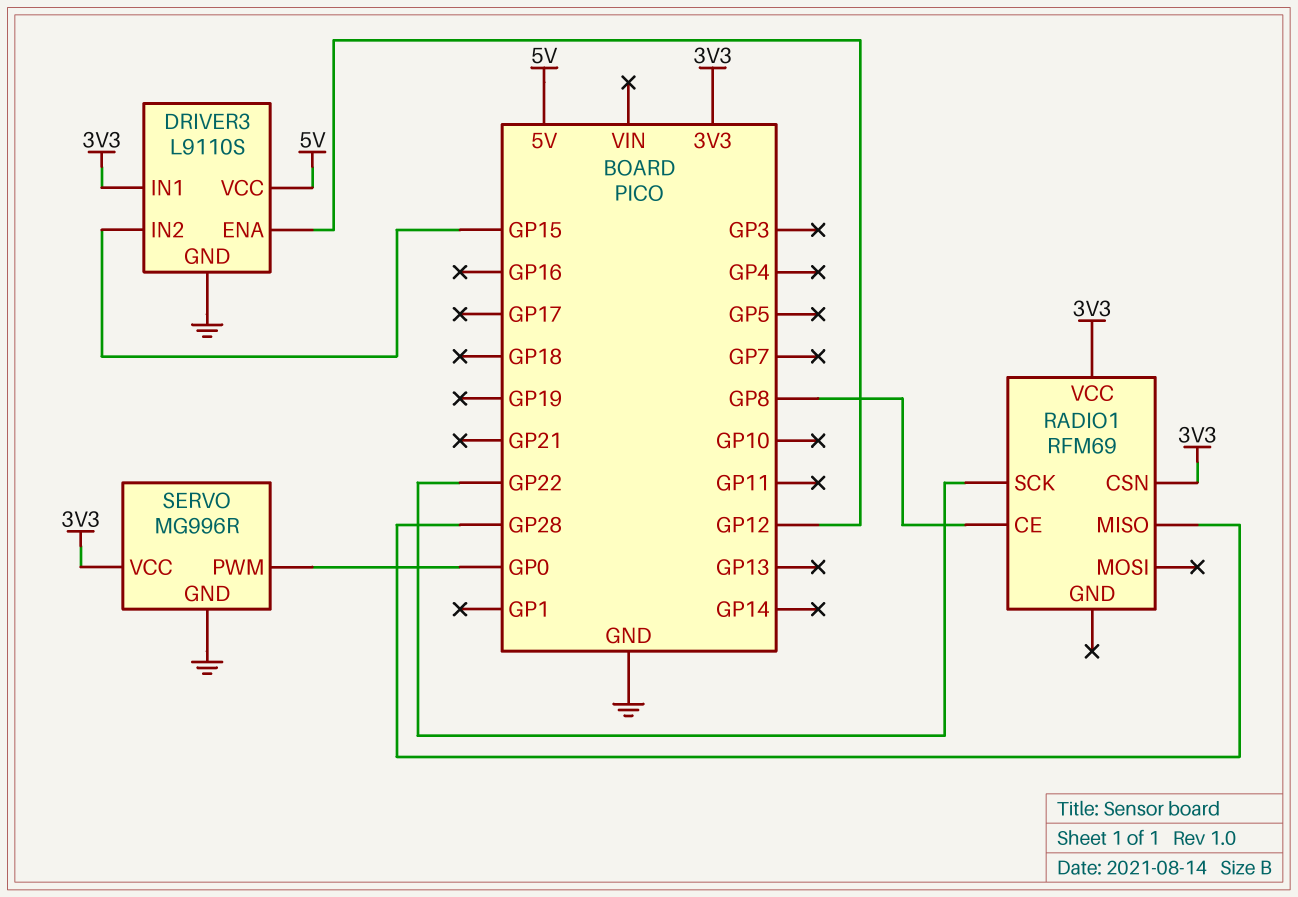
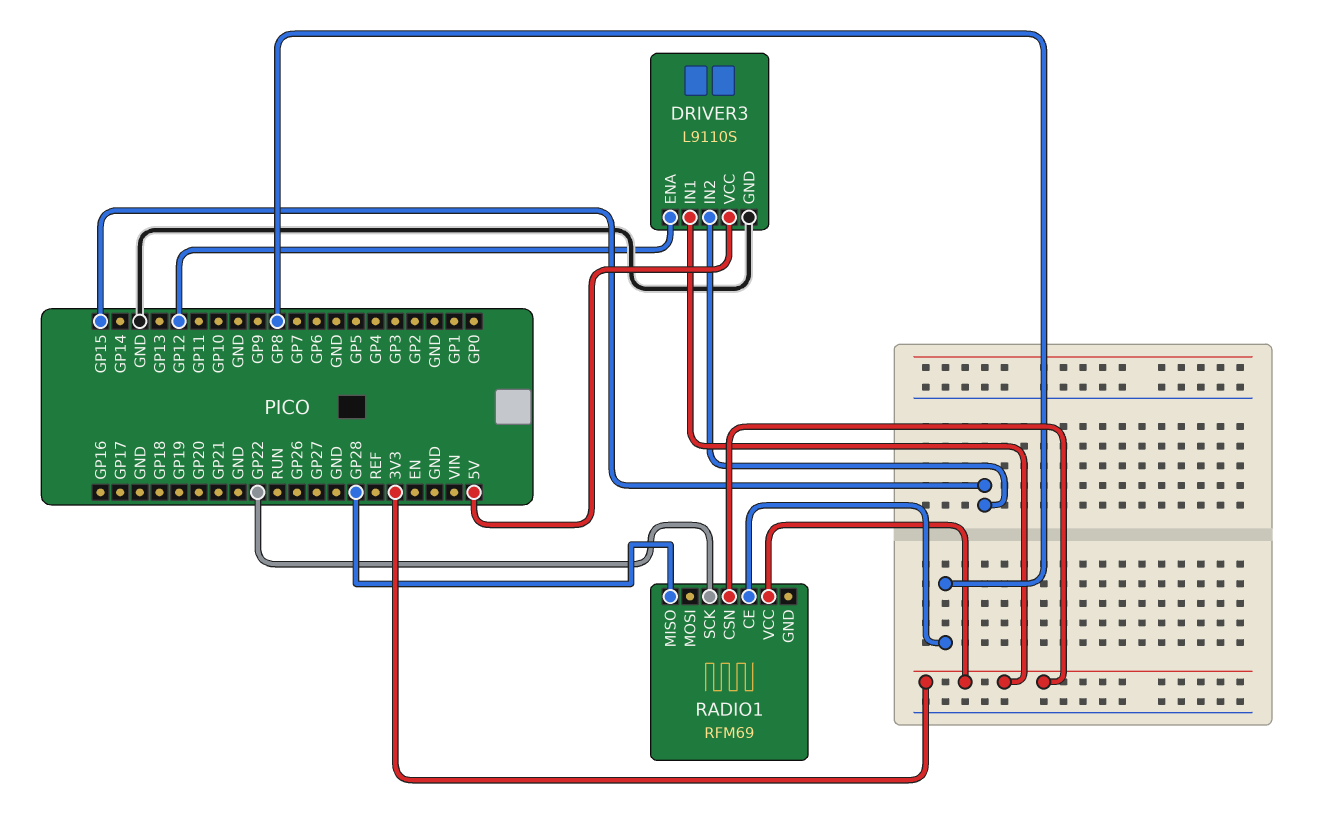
SERVO: MG996R -> none
SERVO pin GND: GND -> none
SERVO pin PWM: GP0 -> none
SERVO pin VCC: 3V3 -> none

